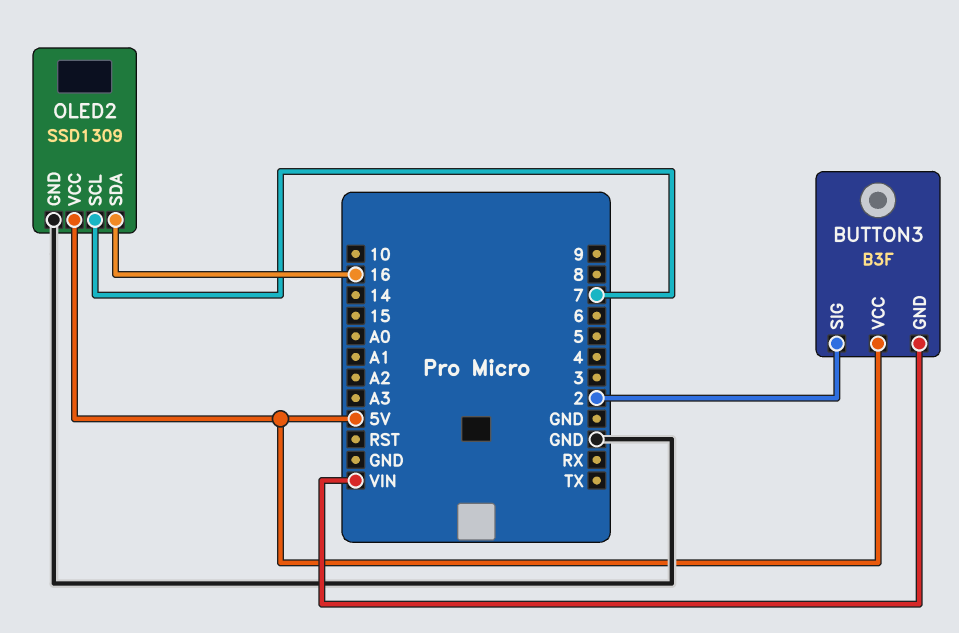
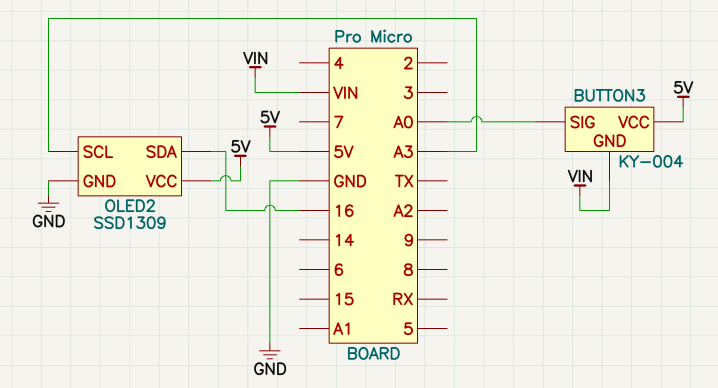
BUTTON3: B3F -> KY-004
BUTTON3 pin SIG: 2 -> A0
OLED2 pin SCL: 7 -> A3

